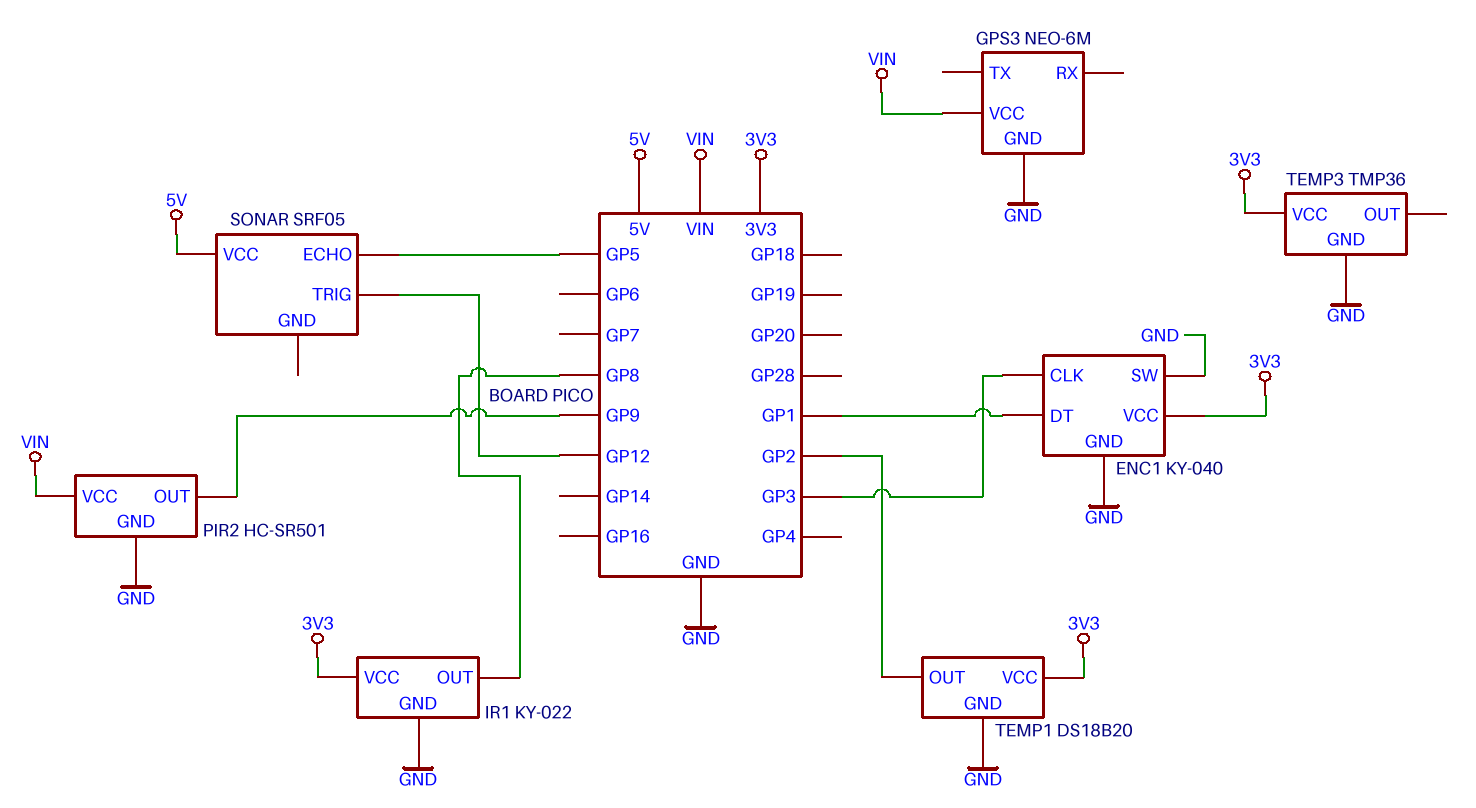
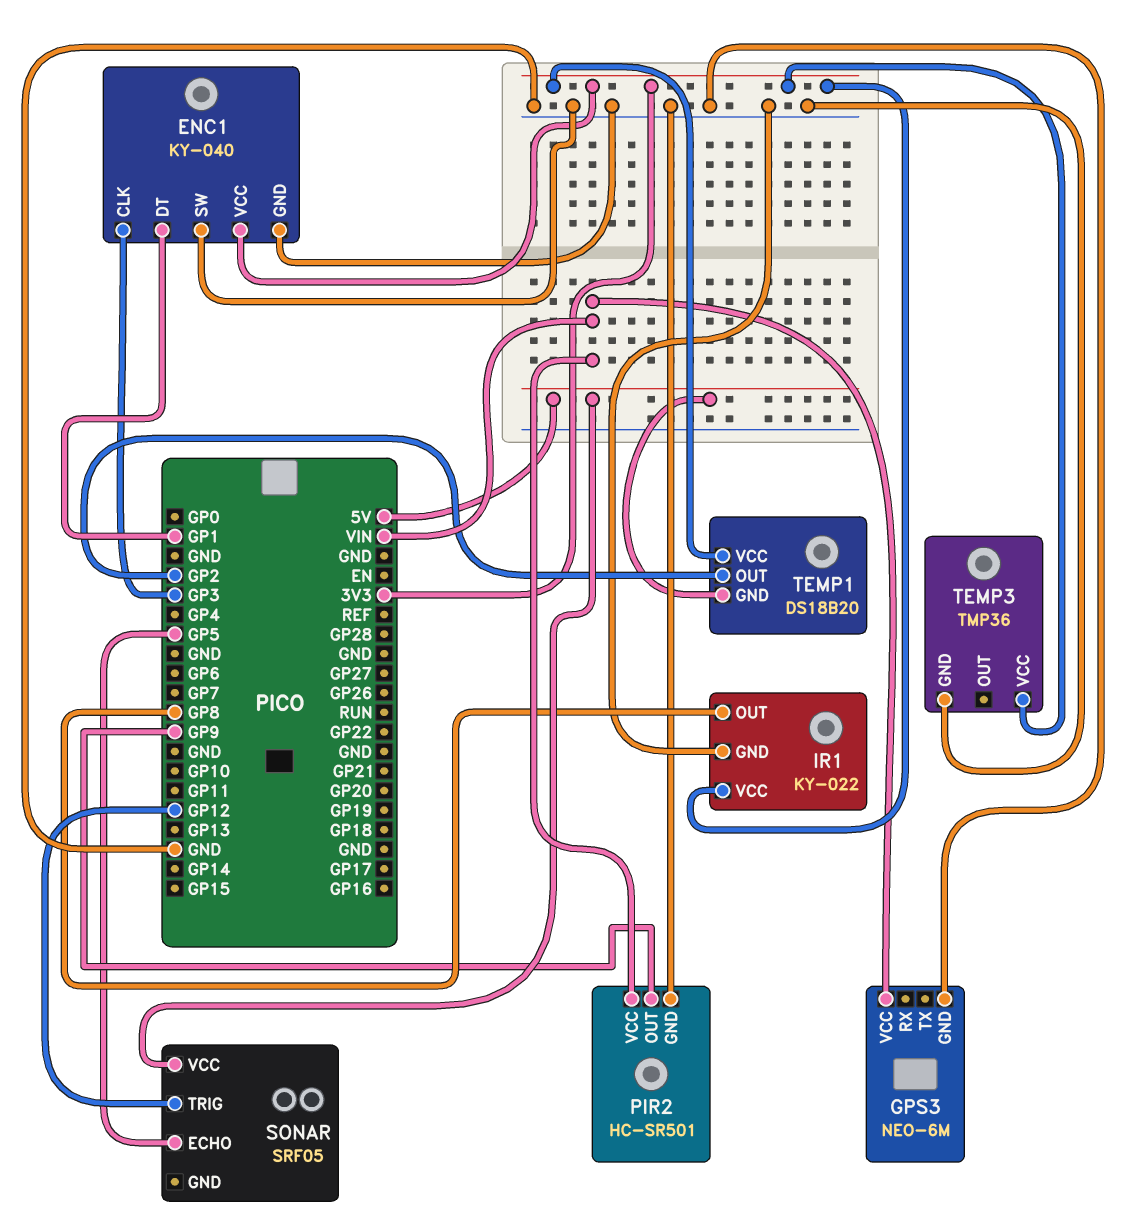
TEMP1 pin GND: GND -> 5V

